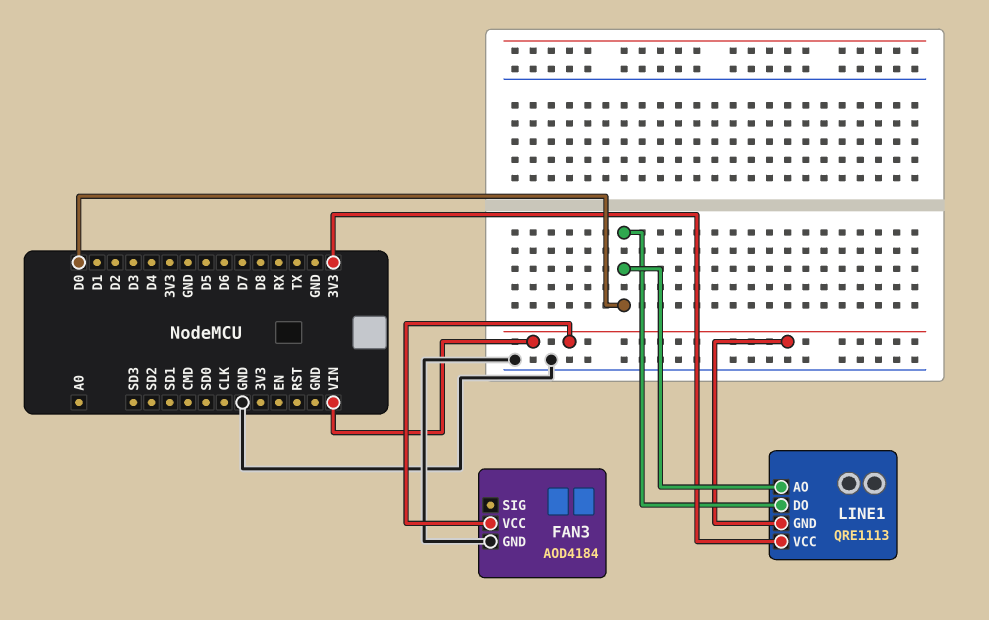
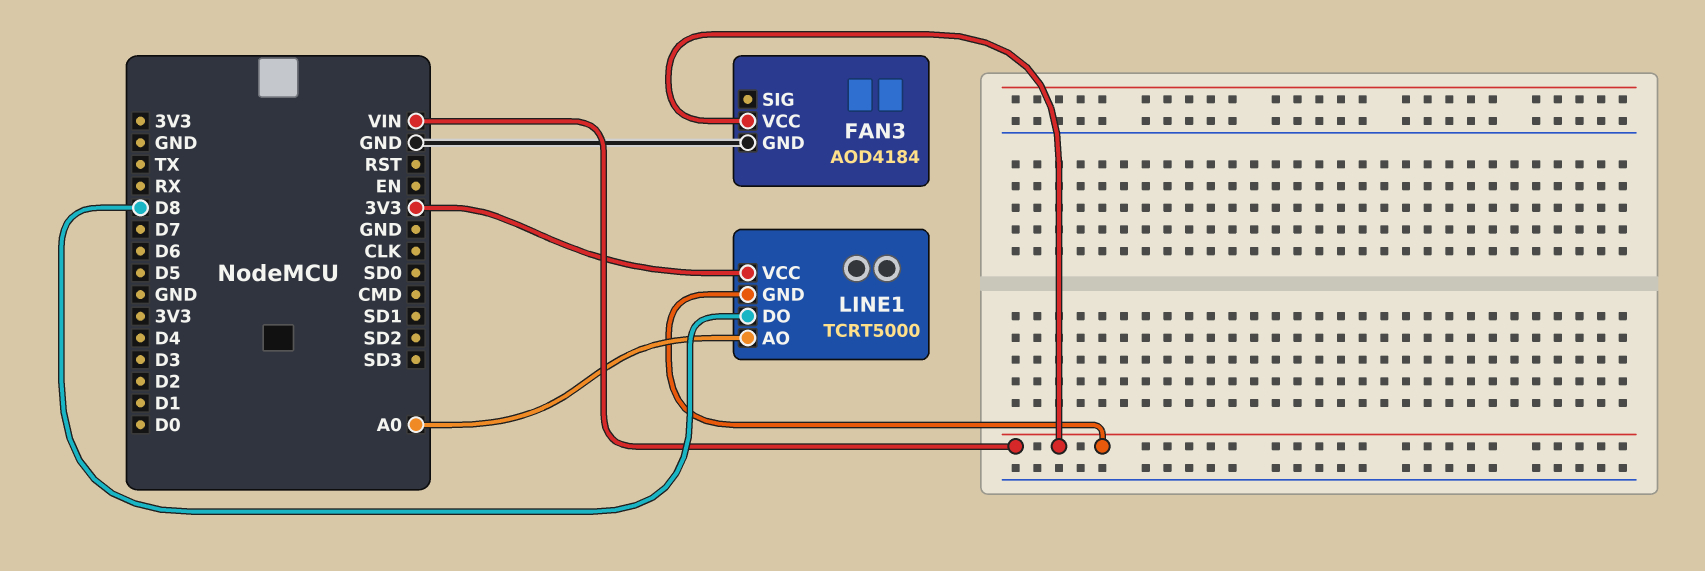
LINE1: QRE1113 -> TCRT5000
LINE1 pin AO: D0 -> A0
LINE1 pin DO: D0 -> D8

